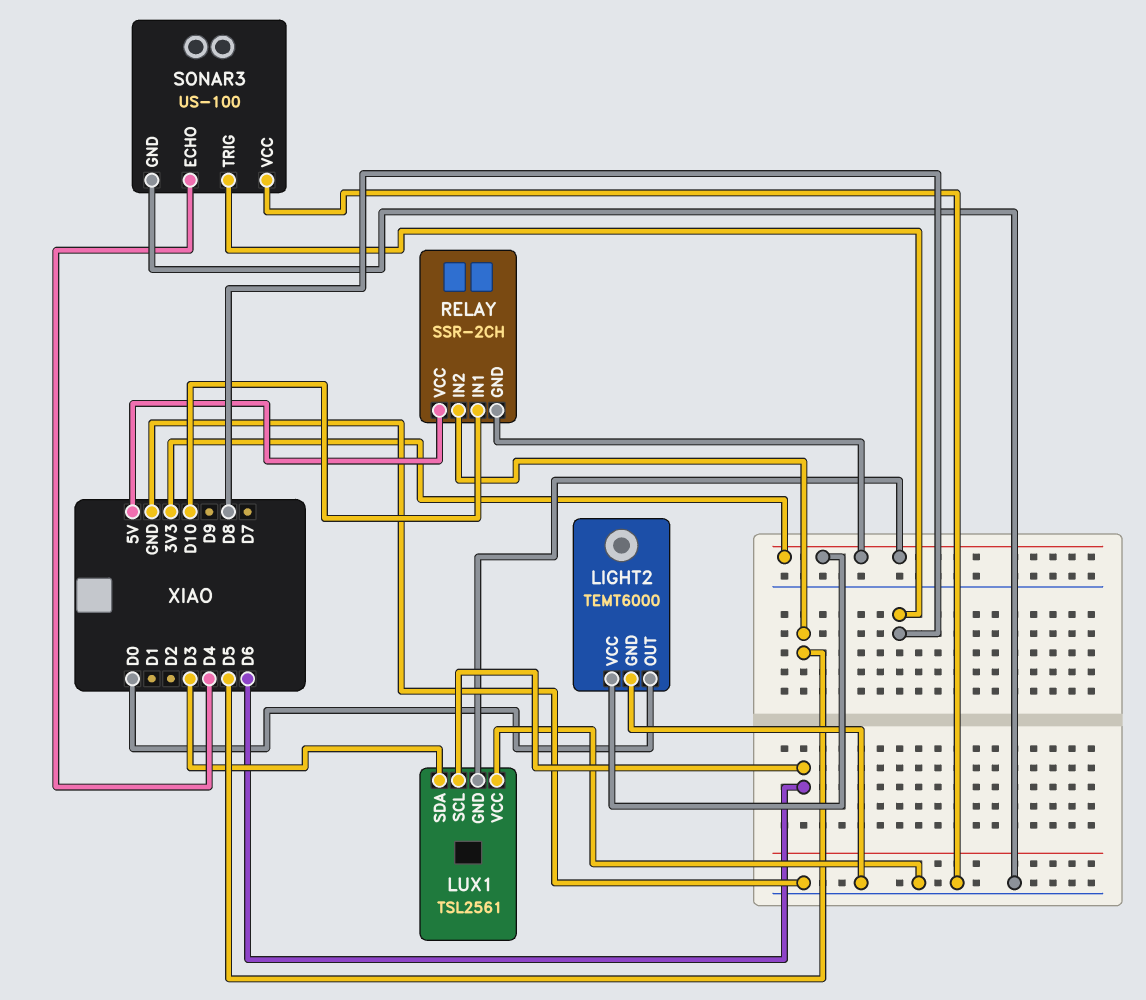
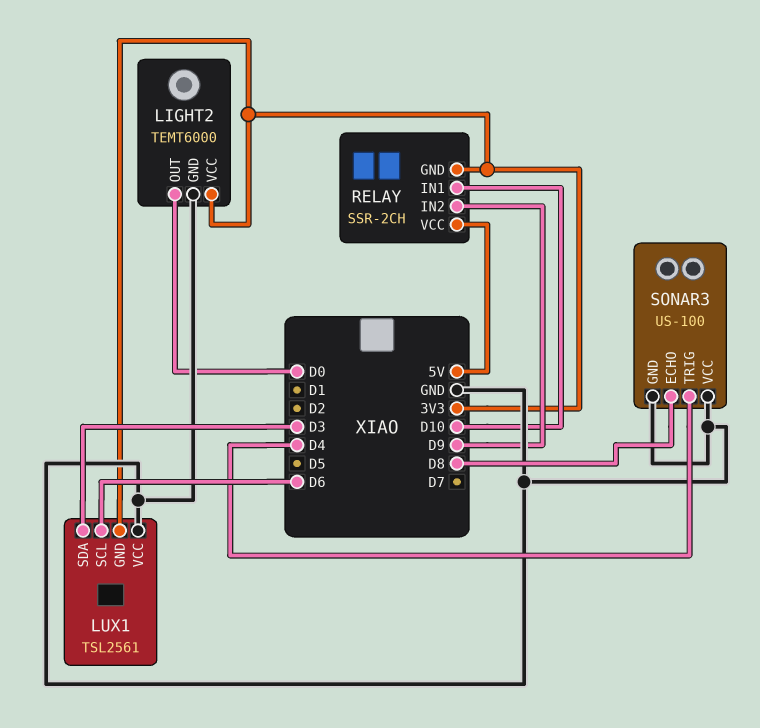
RELAY pin IN2: D5 -> D9
SONAR3 pin ECHO: D4 -> D8
SONAR3 pin TRIG: D8 -> D4

